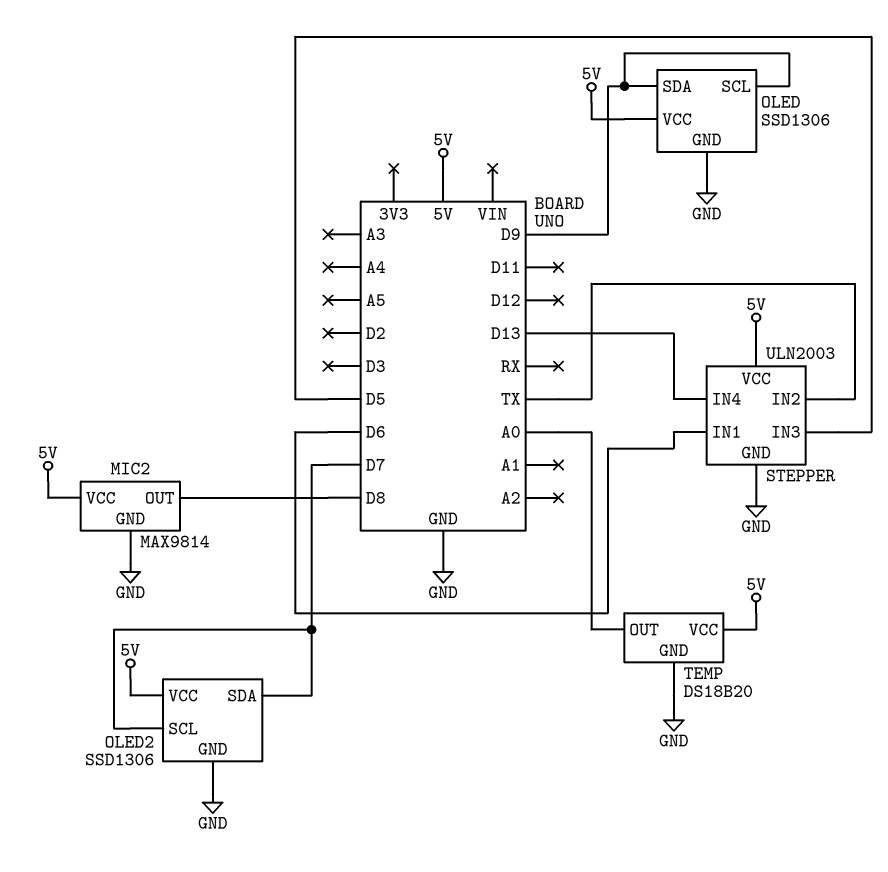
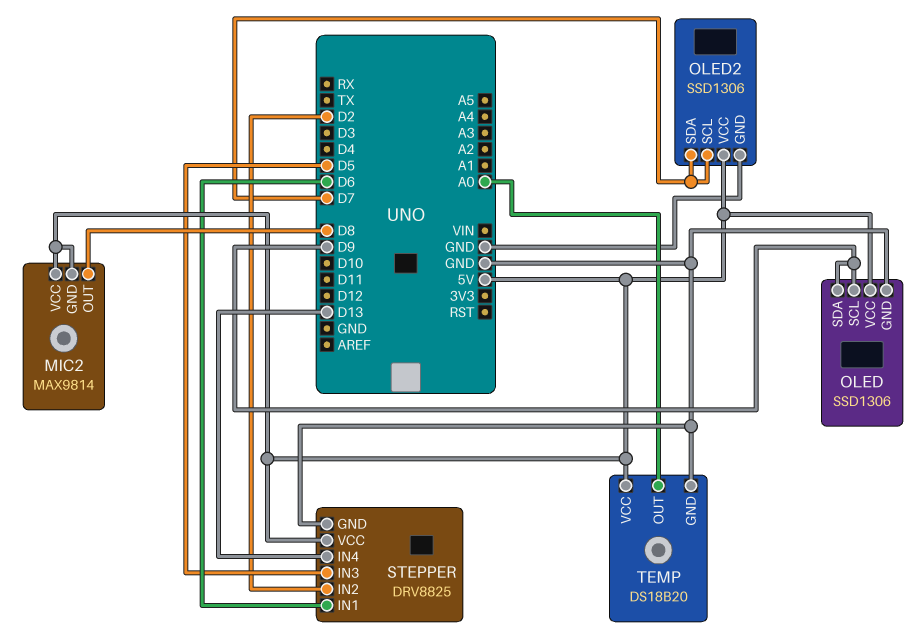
MIC2 pin GND: GND -> 5V
STEPPER: ULN2003 -> DRV8825
STEPPER pin IN2: TX -> D2

